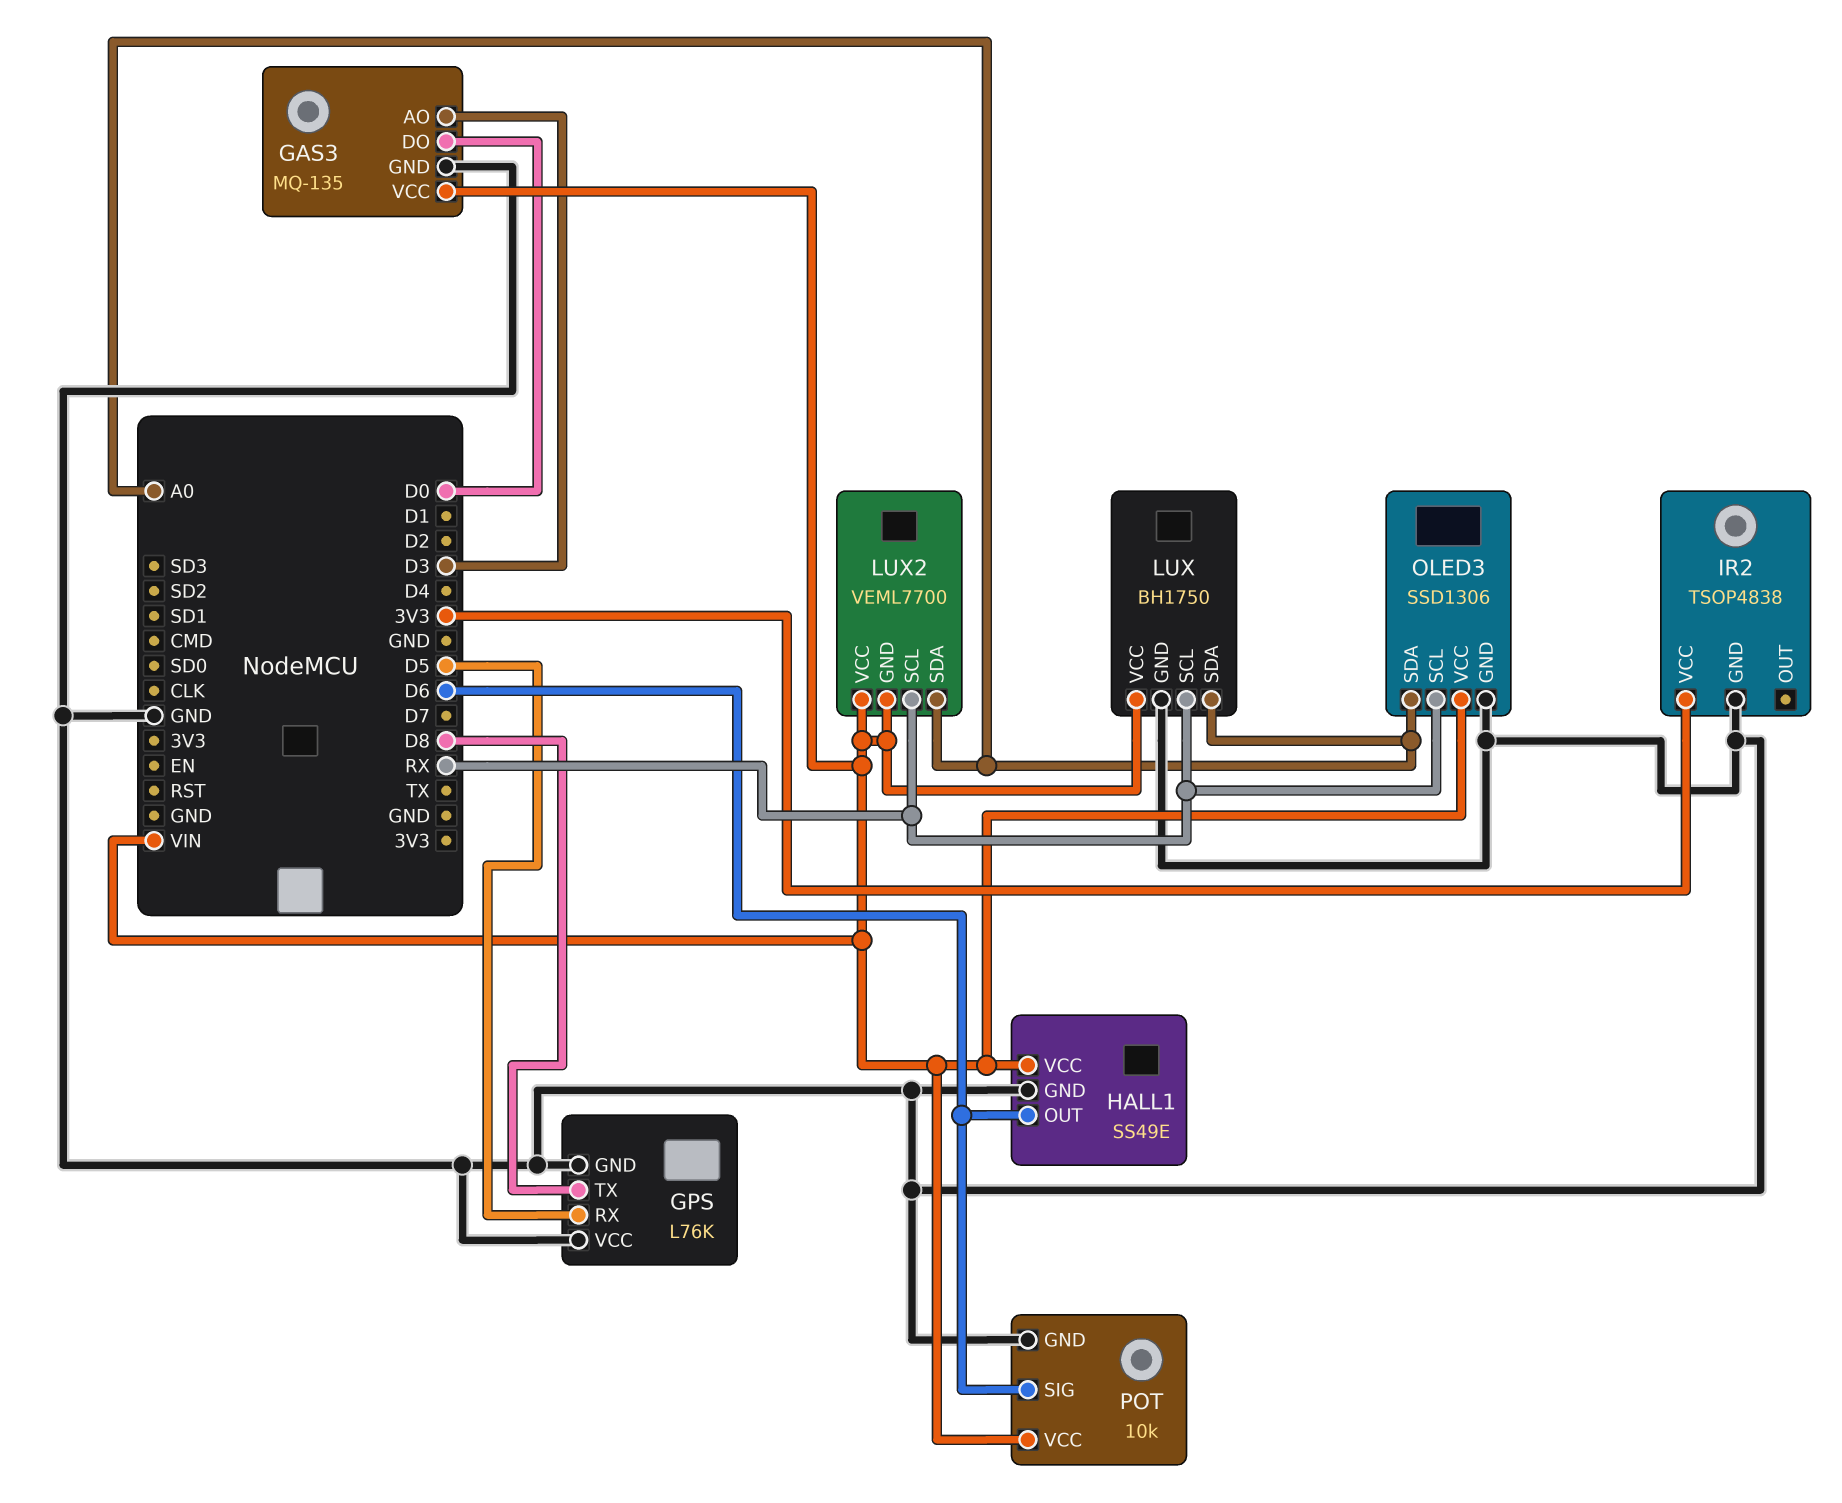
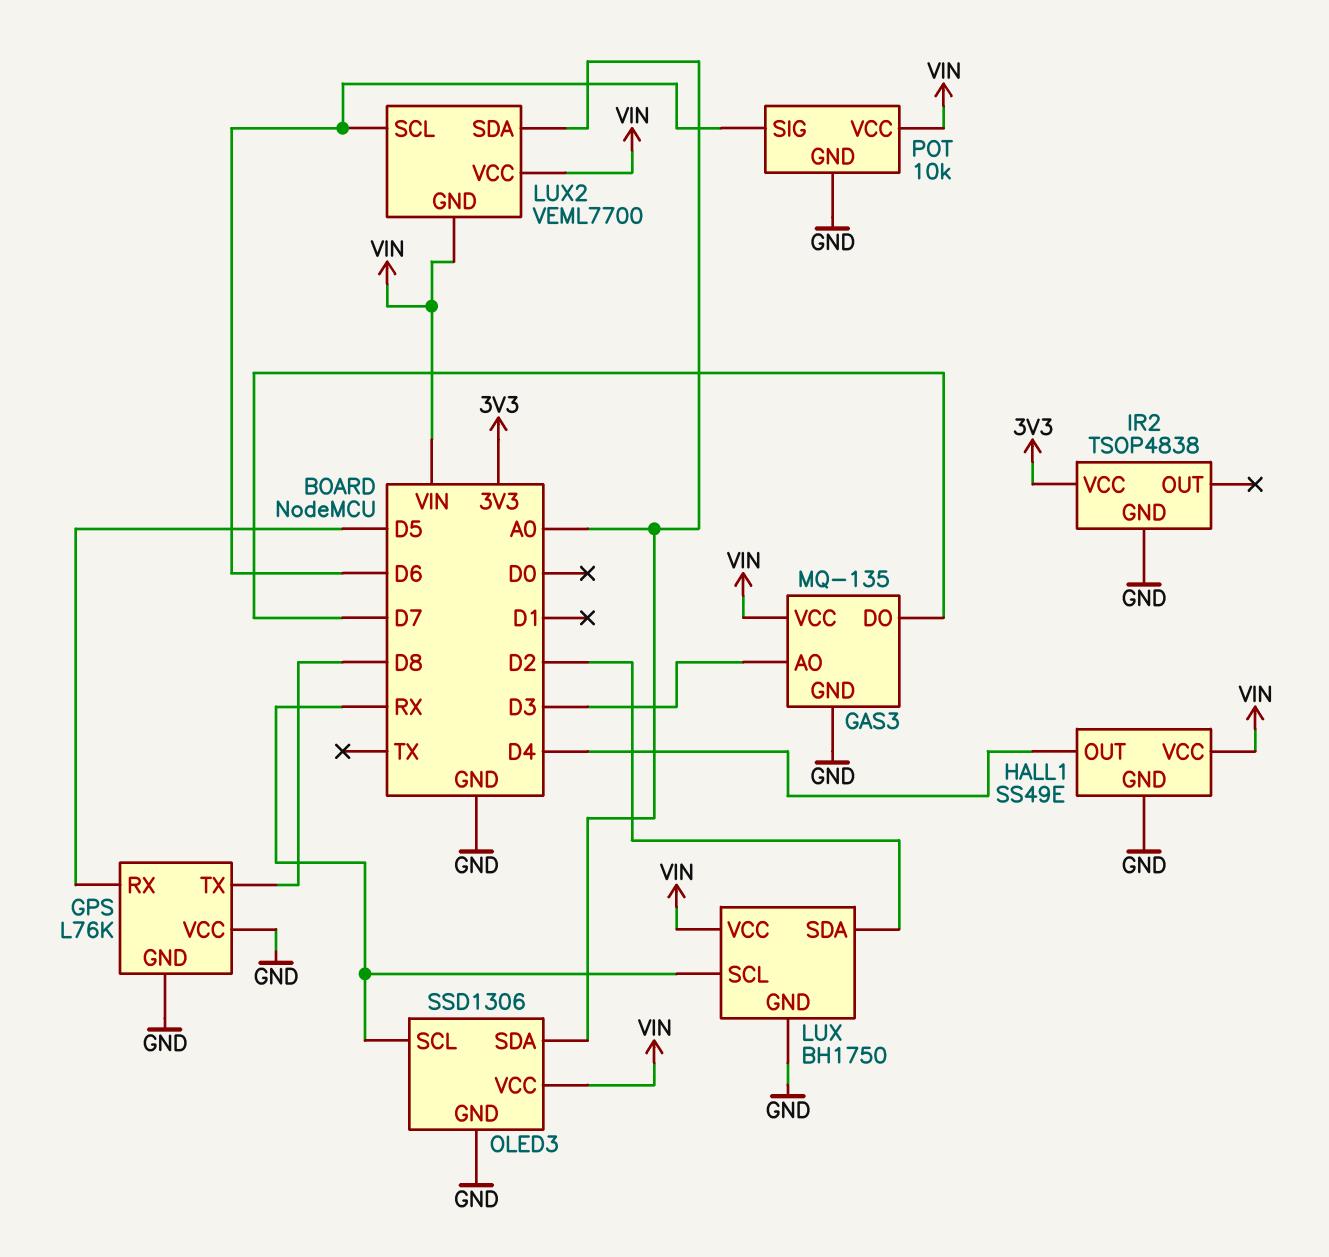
GAS3 pin DO: D0 -> D7
HALL1 pin OUT: D6 -> D4
LUX pin SDA: A0 -> D2
LUX2 pin SCL: RX -> D6

